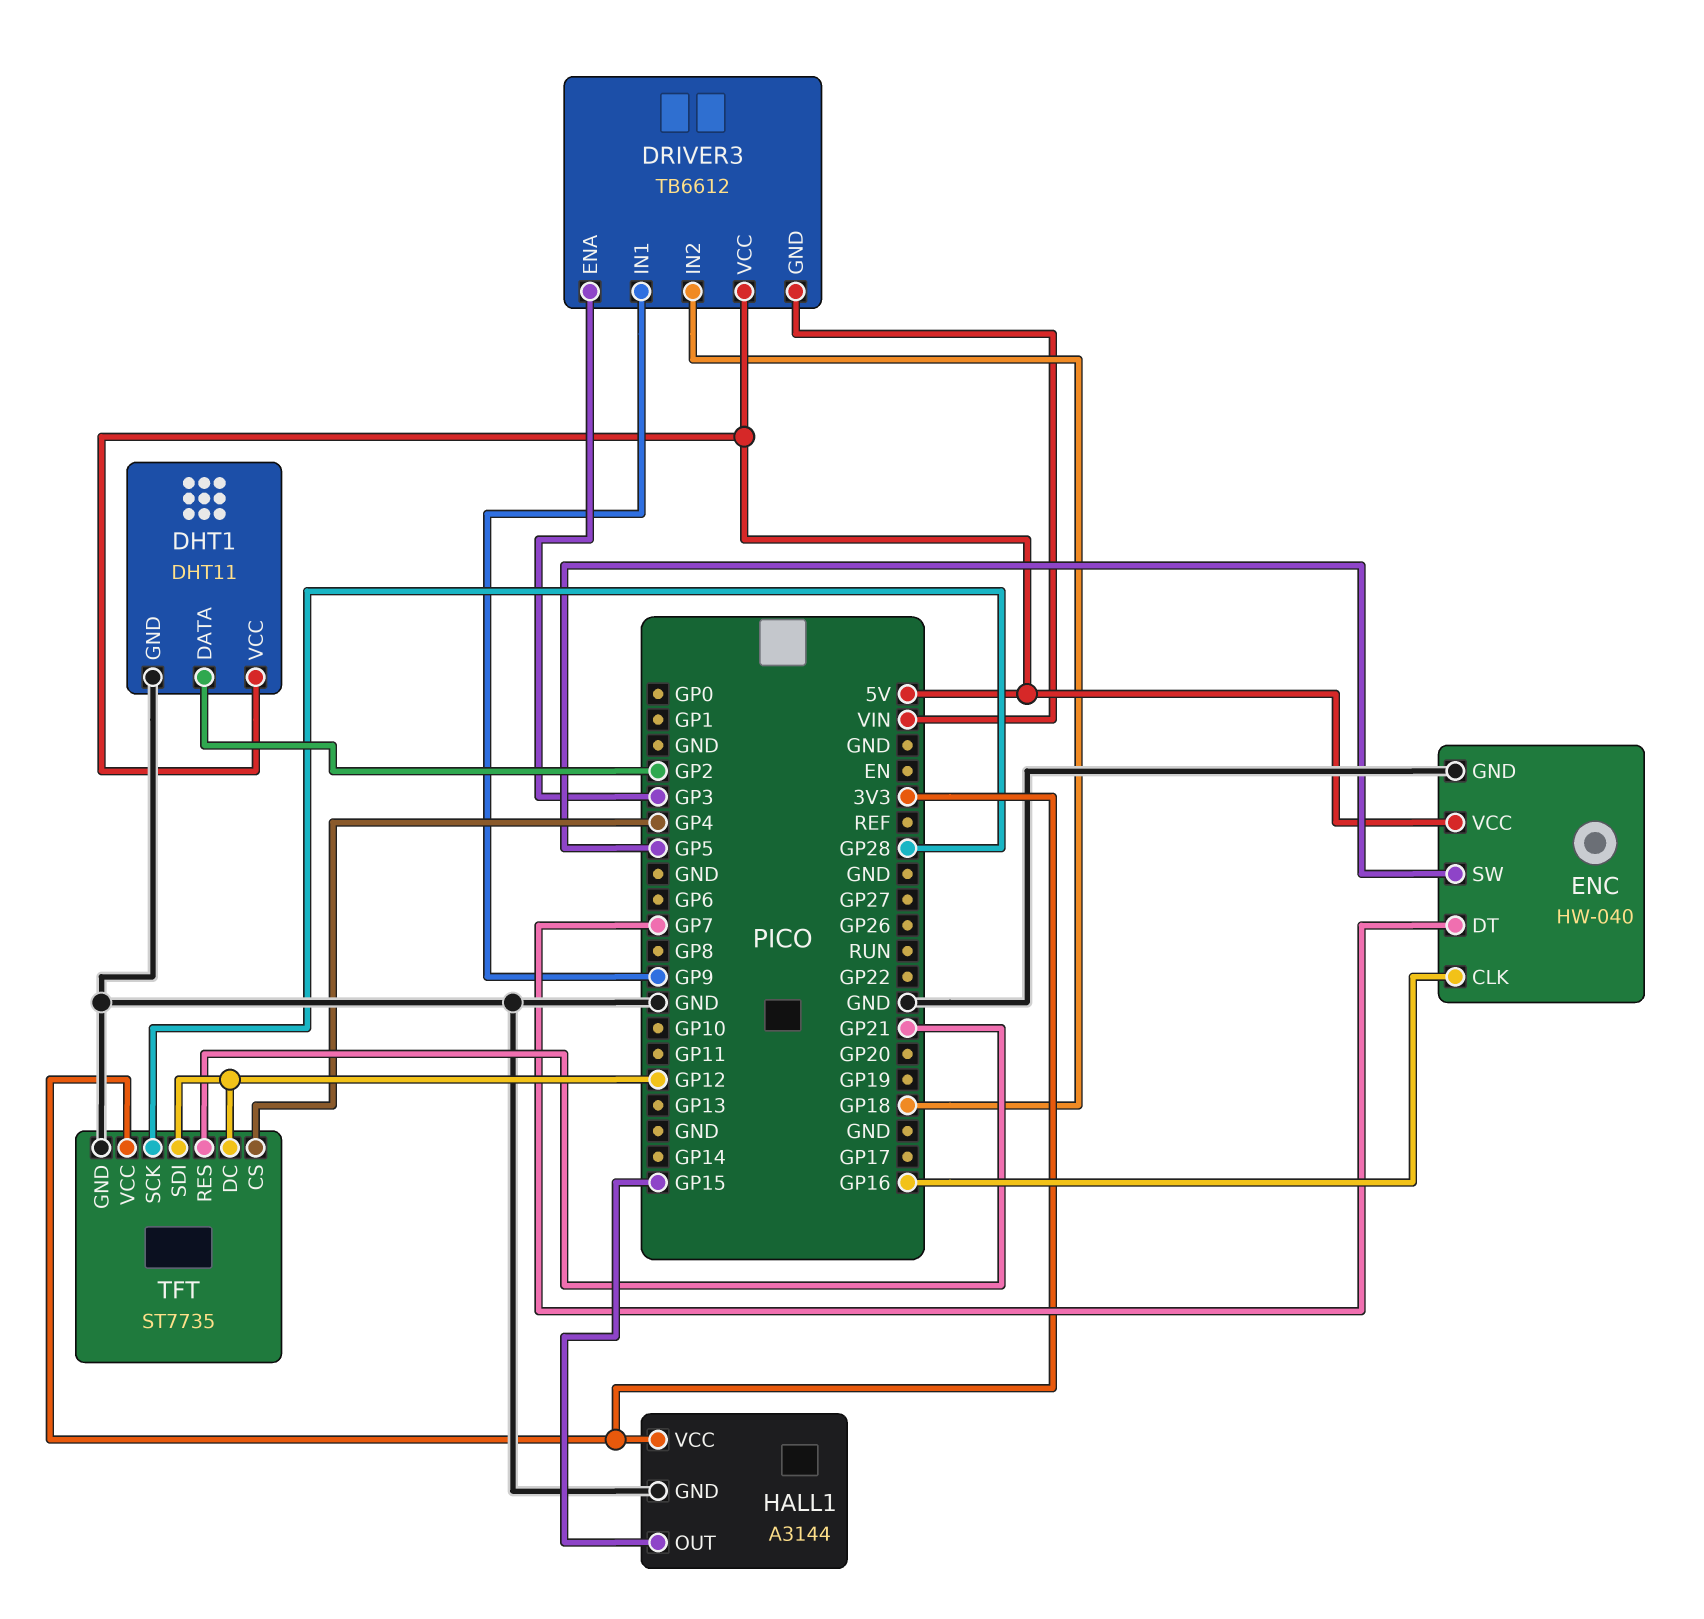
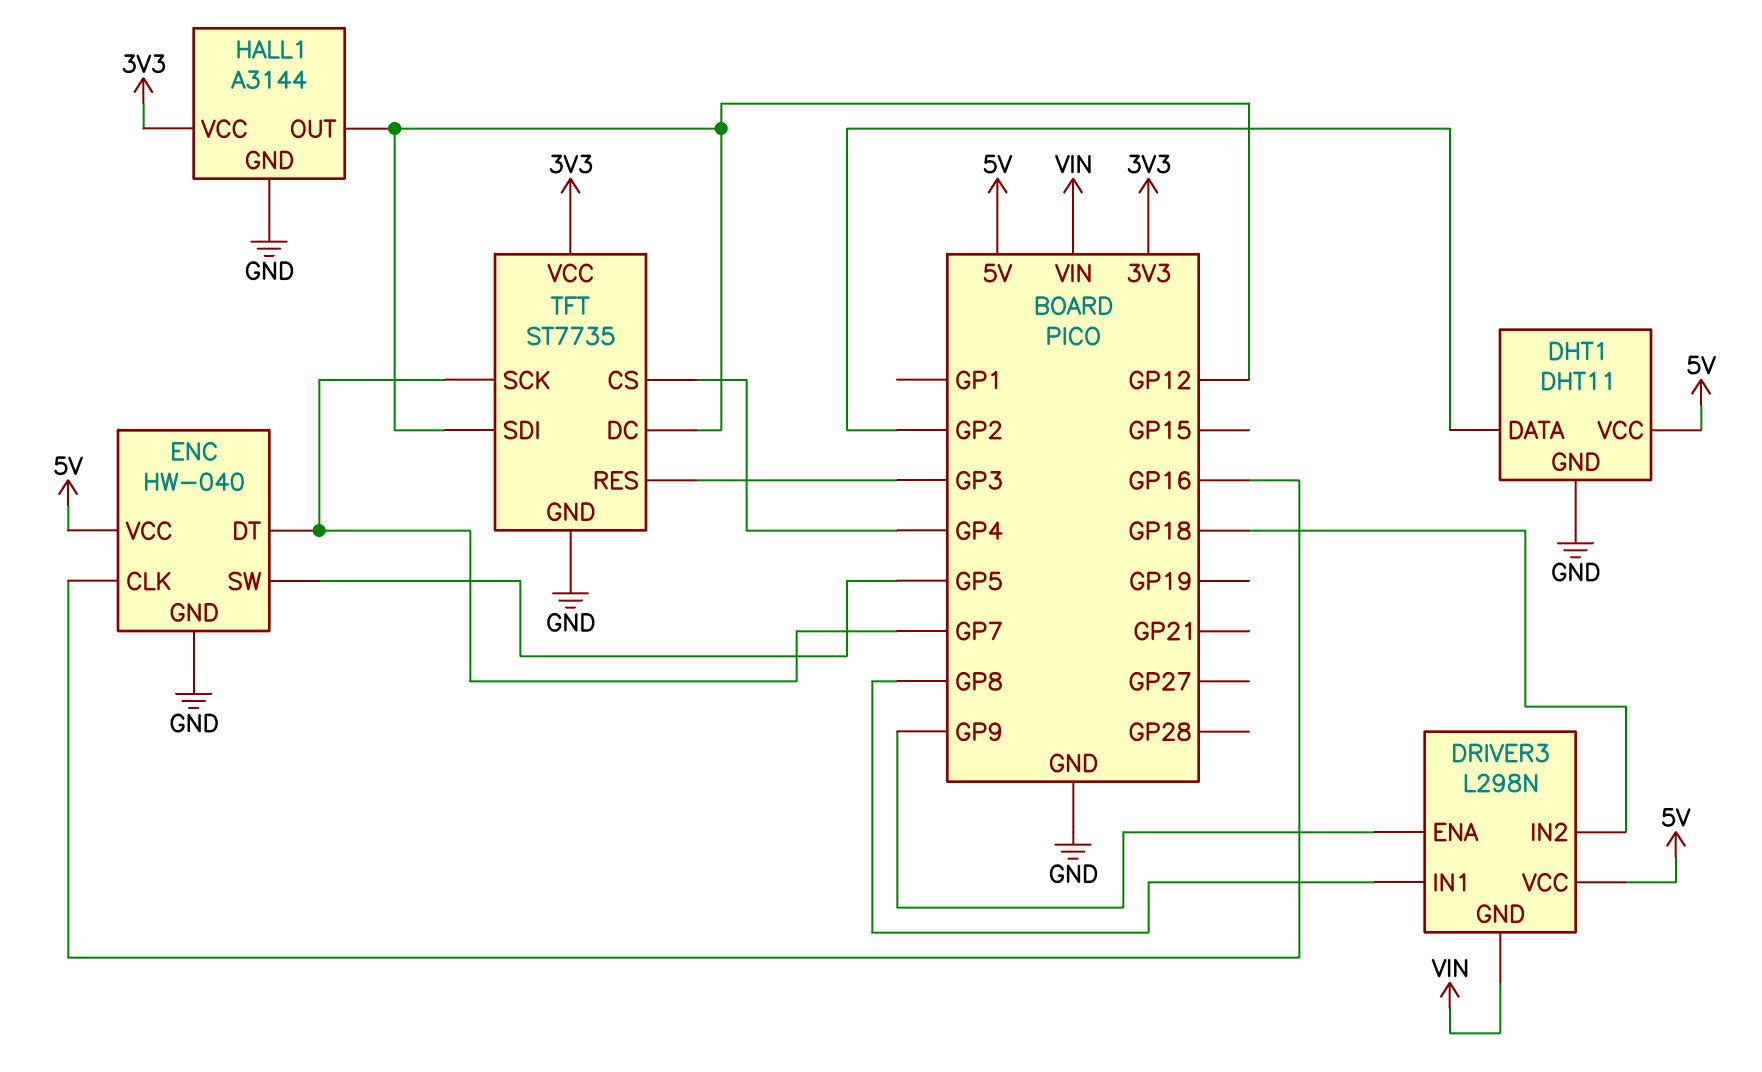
DRIVER3: TB6612 -> L298N
DRIVER3 pin ENA: GP3 -> GP9
DRIVER3 pin IN1: GP9 -> GP8
HALL1 pin OUT: GP15 -> GP12
TFT pin RES: GP21 -> GP3
TFT pin SCK: GP28 -> GP7

